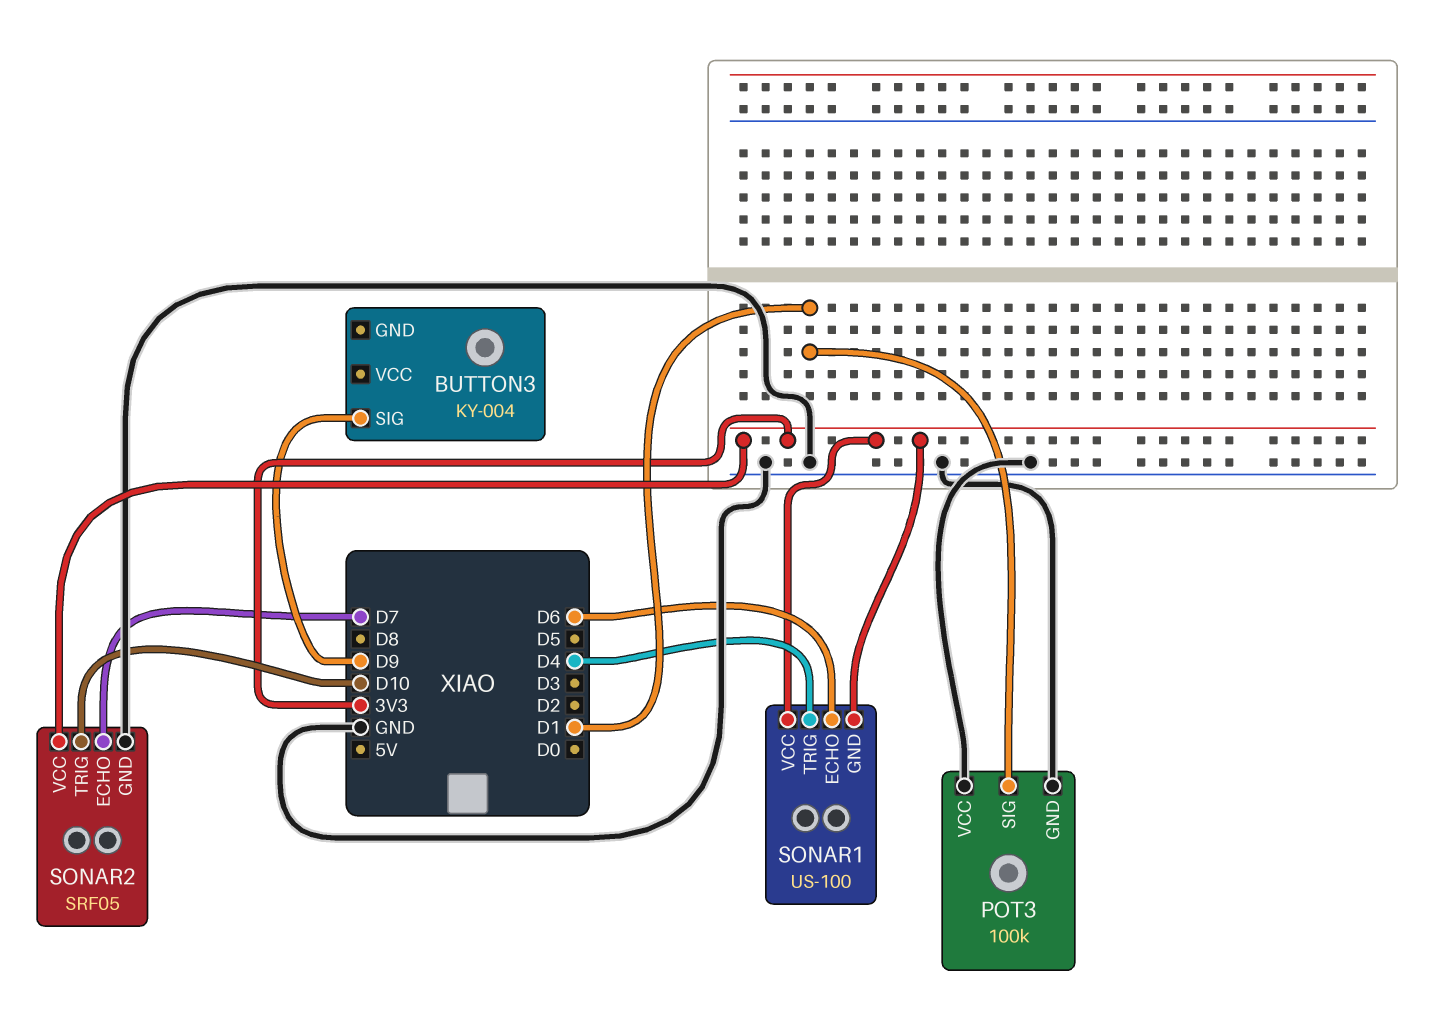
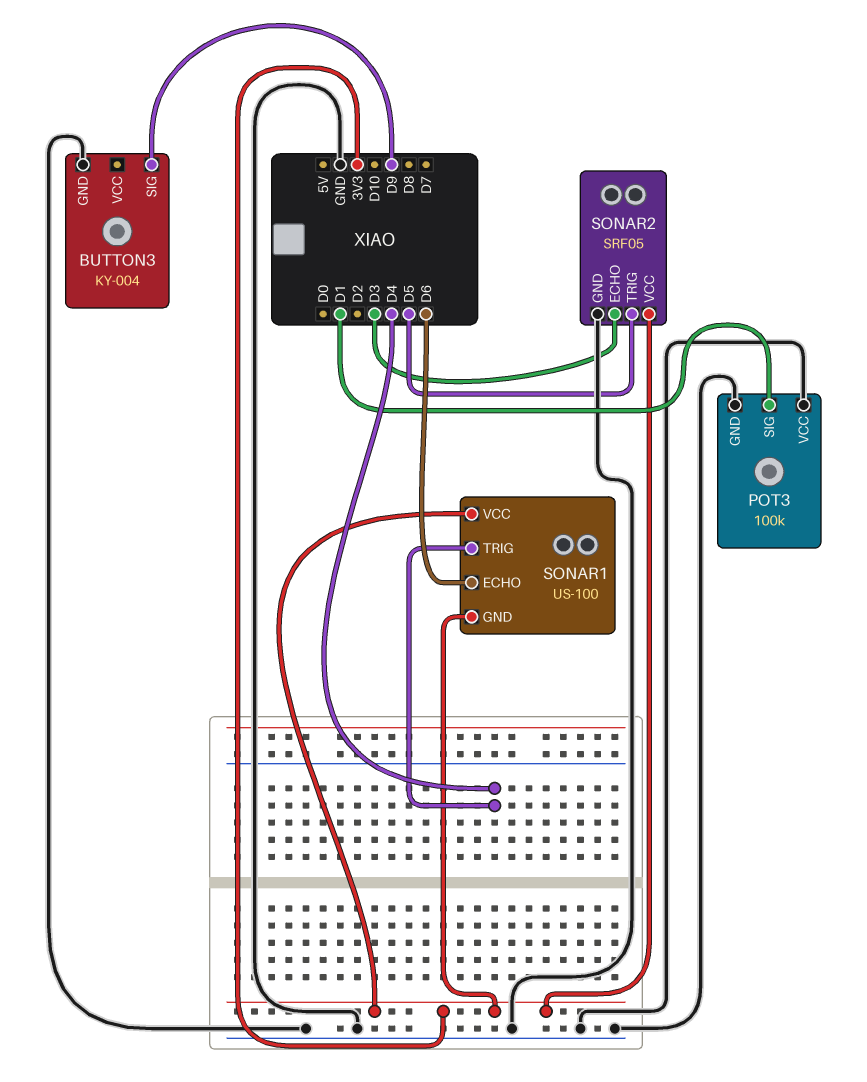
BUTTON3 pin GND: none -> GND
SONAR2 pin ECHO: D7 -> D3
SONAR2 pin TRIG: D10 -> D5

